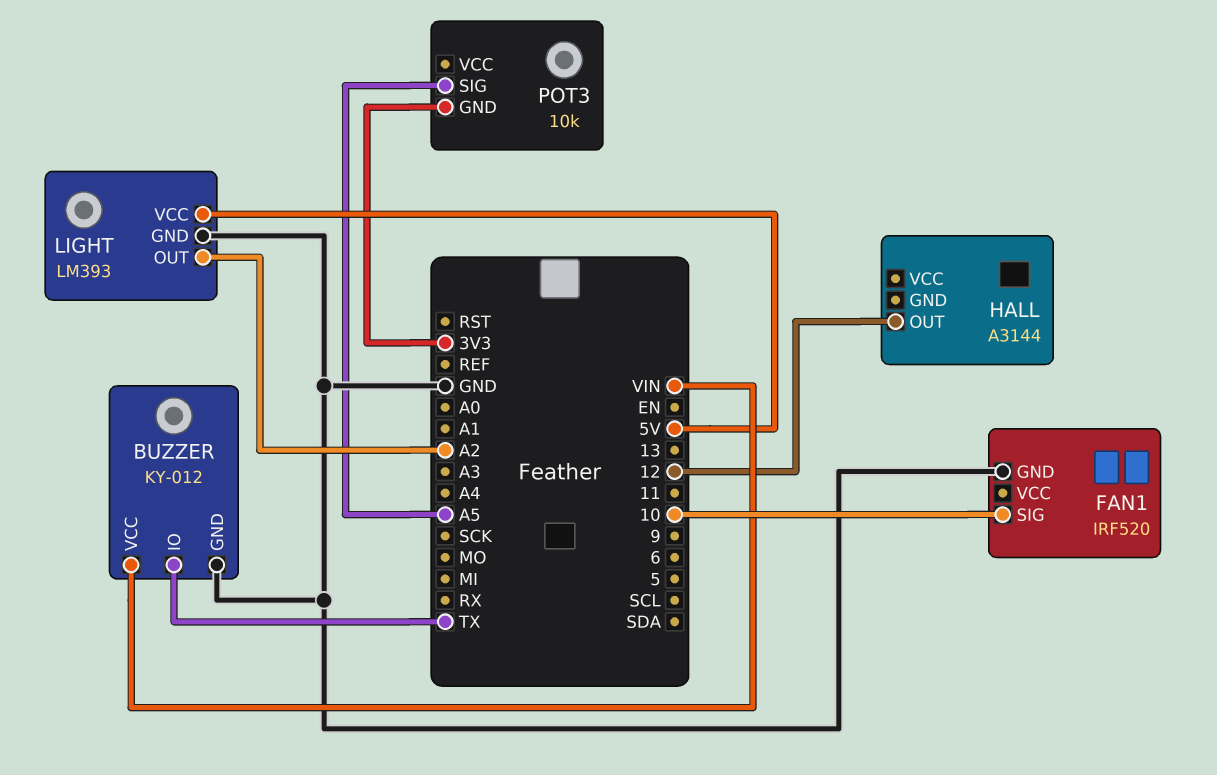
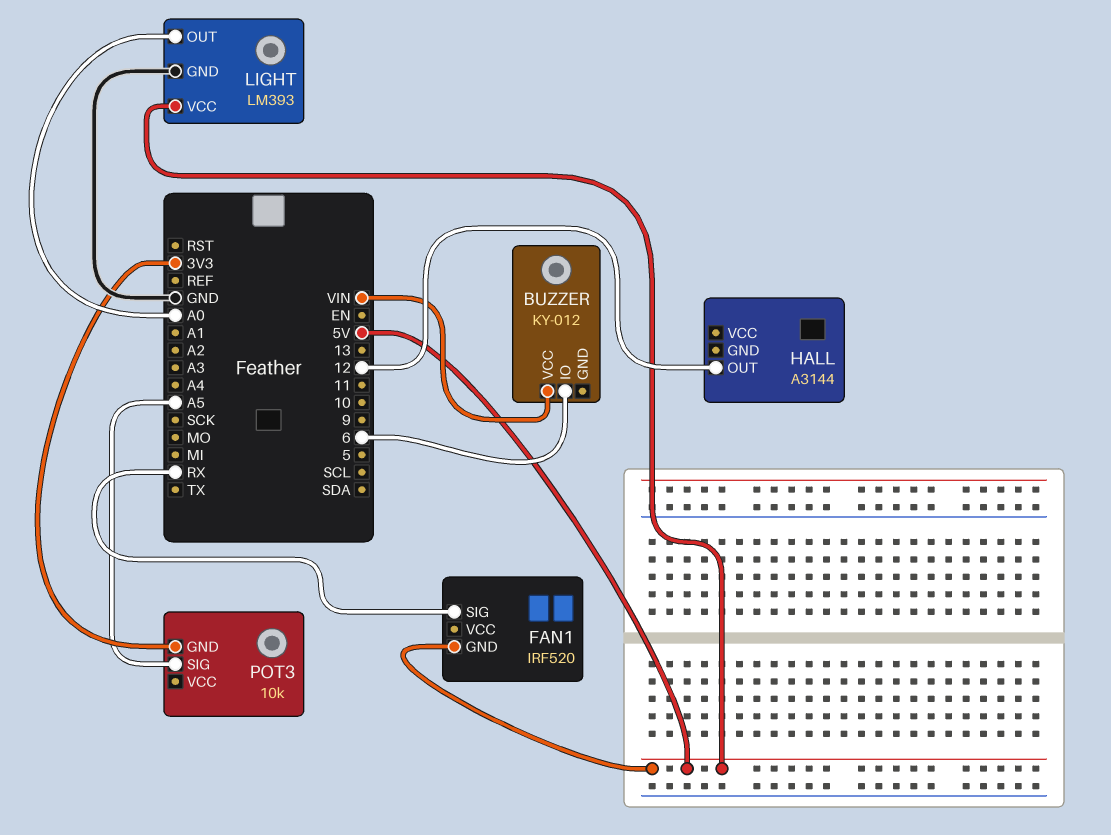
BUZZER pin GND: GND -> none
BUZZER pin IO: TX -> 6
FAN1 pin GND: GND -> 5V
FAN1 pin SIG: 10 -> RX
LIGHT pin OUT: A2 -> A0

